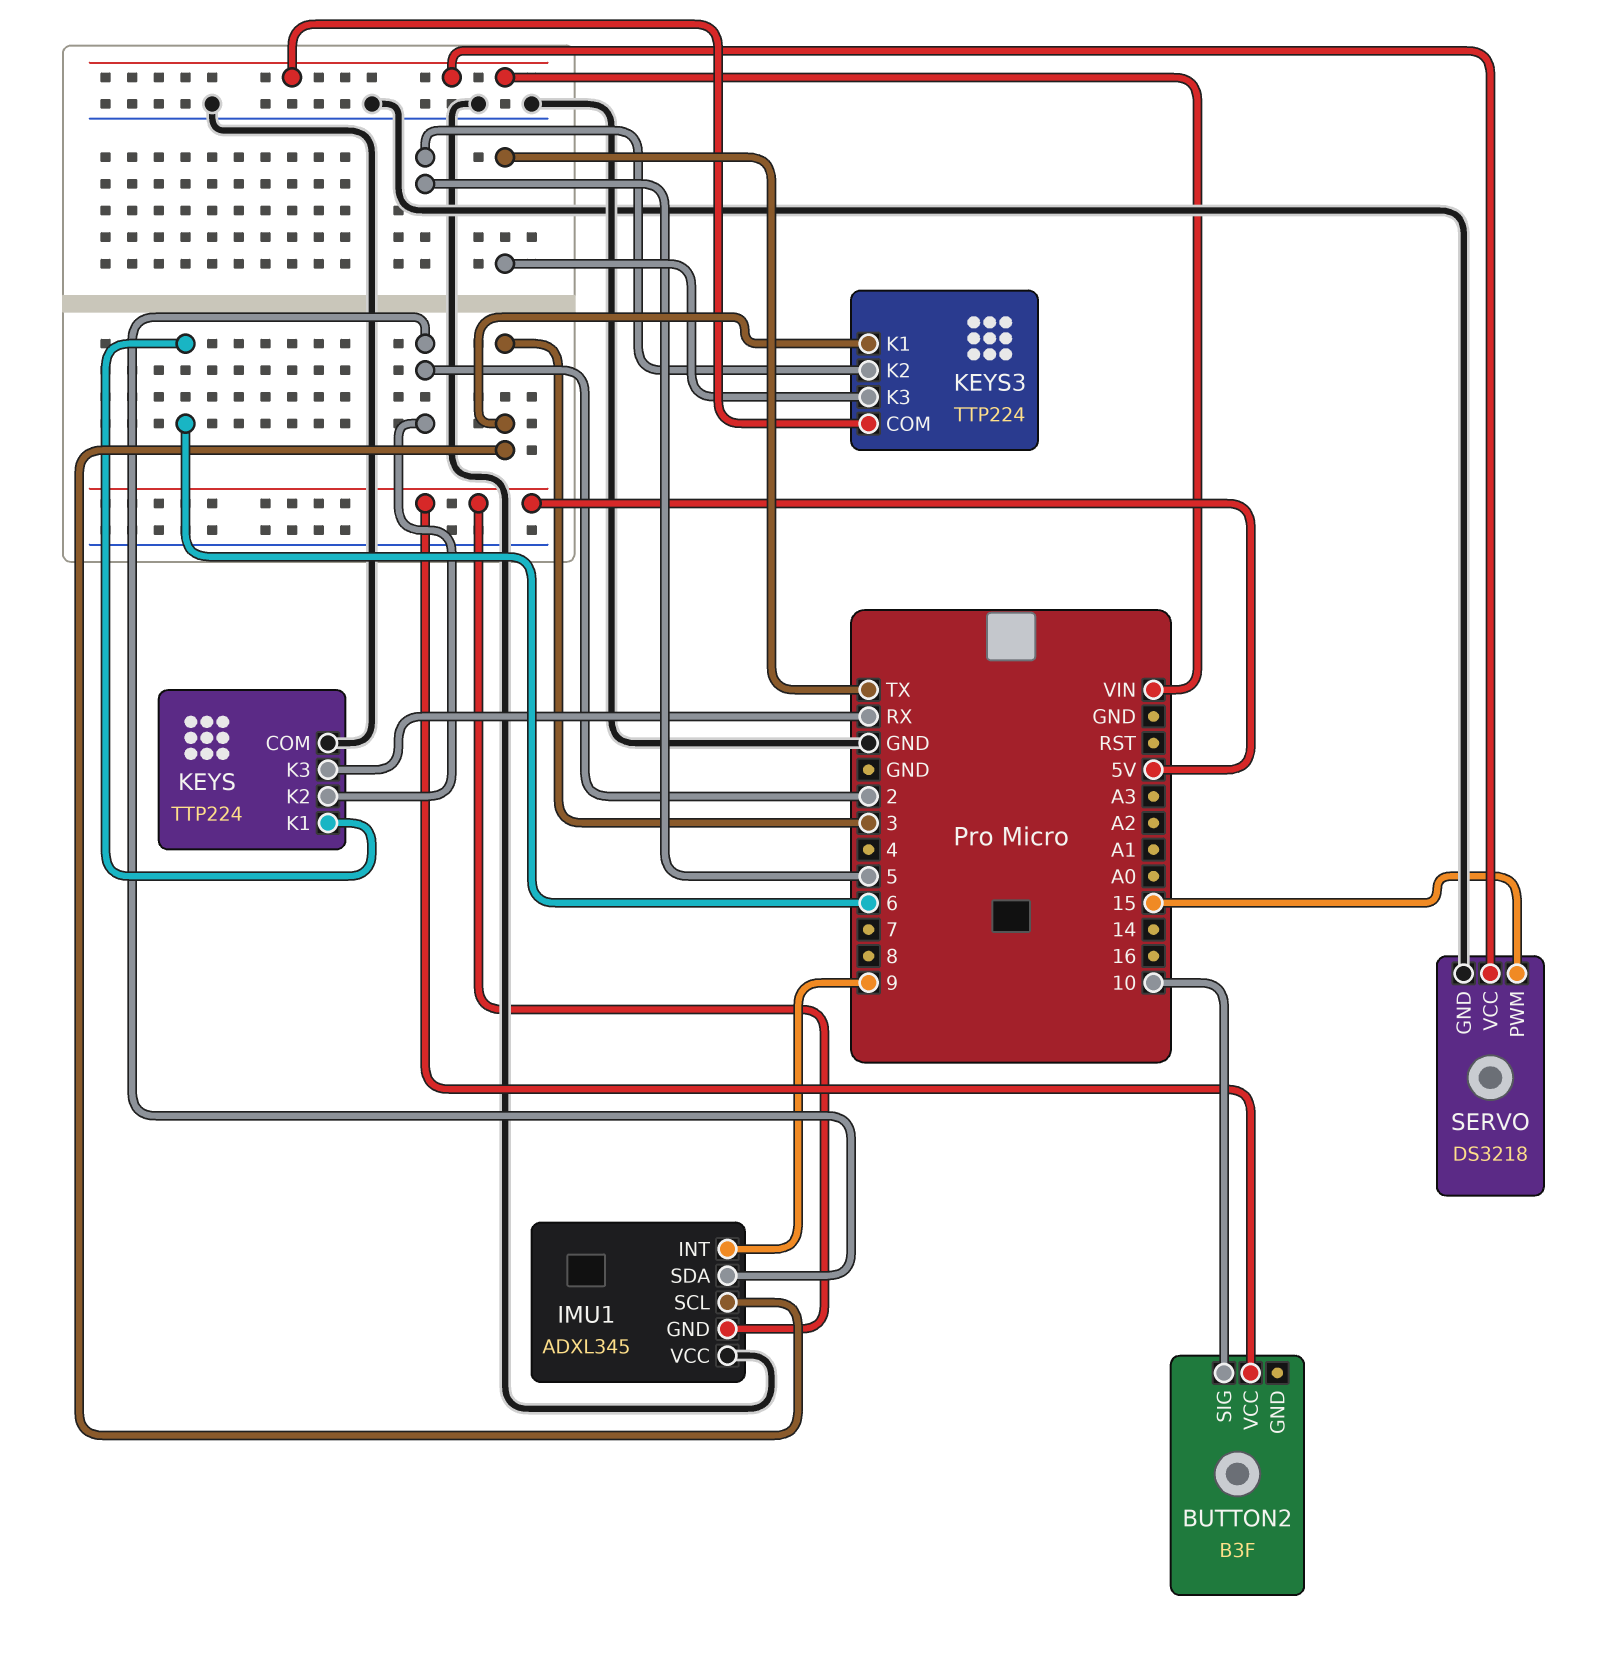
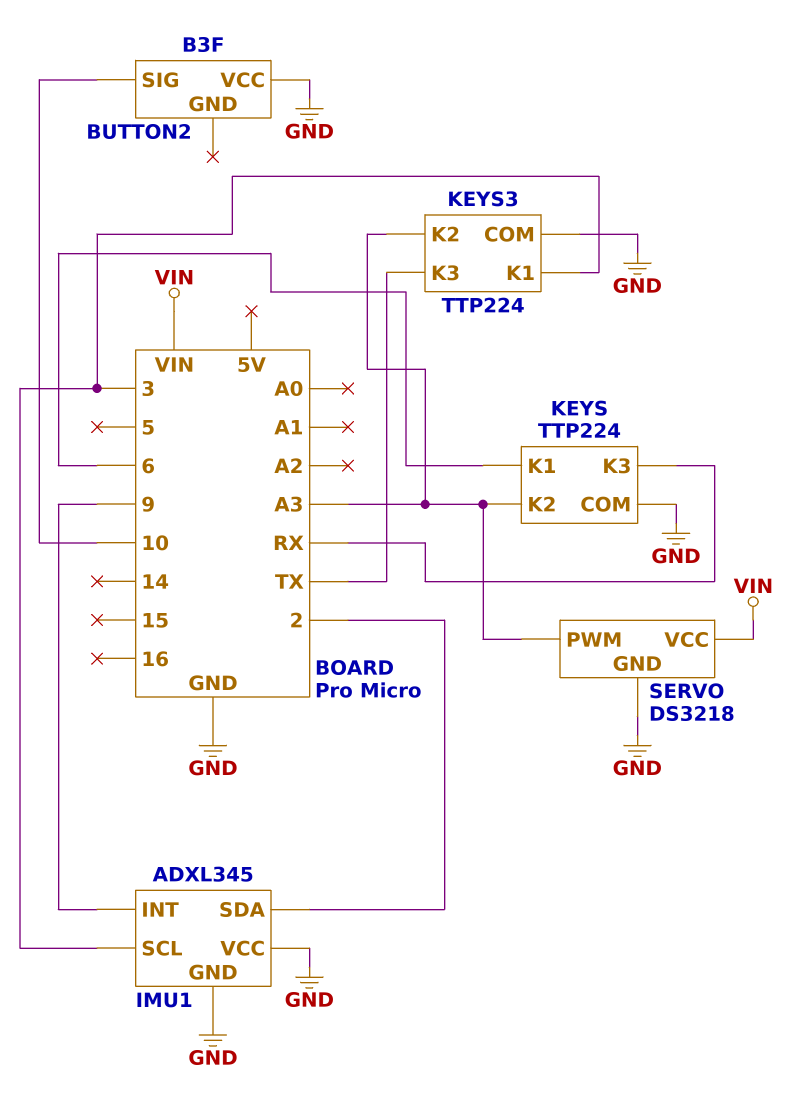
BUTTON2 pin VCC: 5V -> GND
IMU1 pin GND: 5V -> GND
KEYS pin K2: 2 -> A3
KEYS3 pin COM: VIN -> GND
KEYS3 pin K2: 5 -> A3
SERVO pin PWM: 15 -> A3

